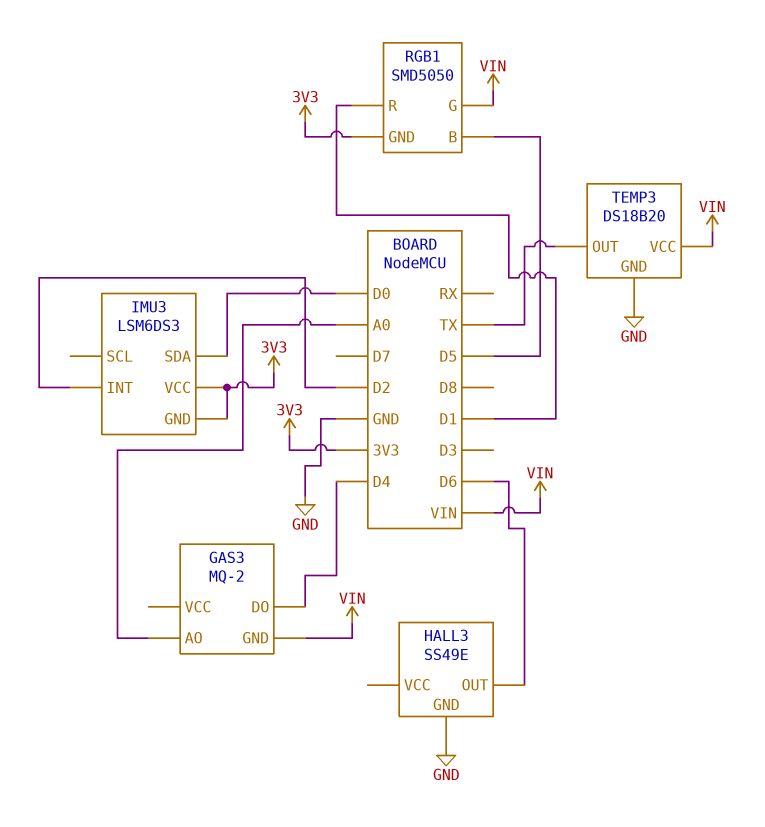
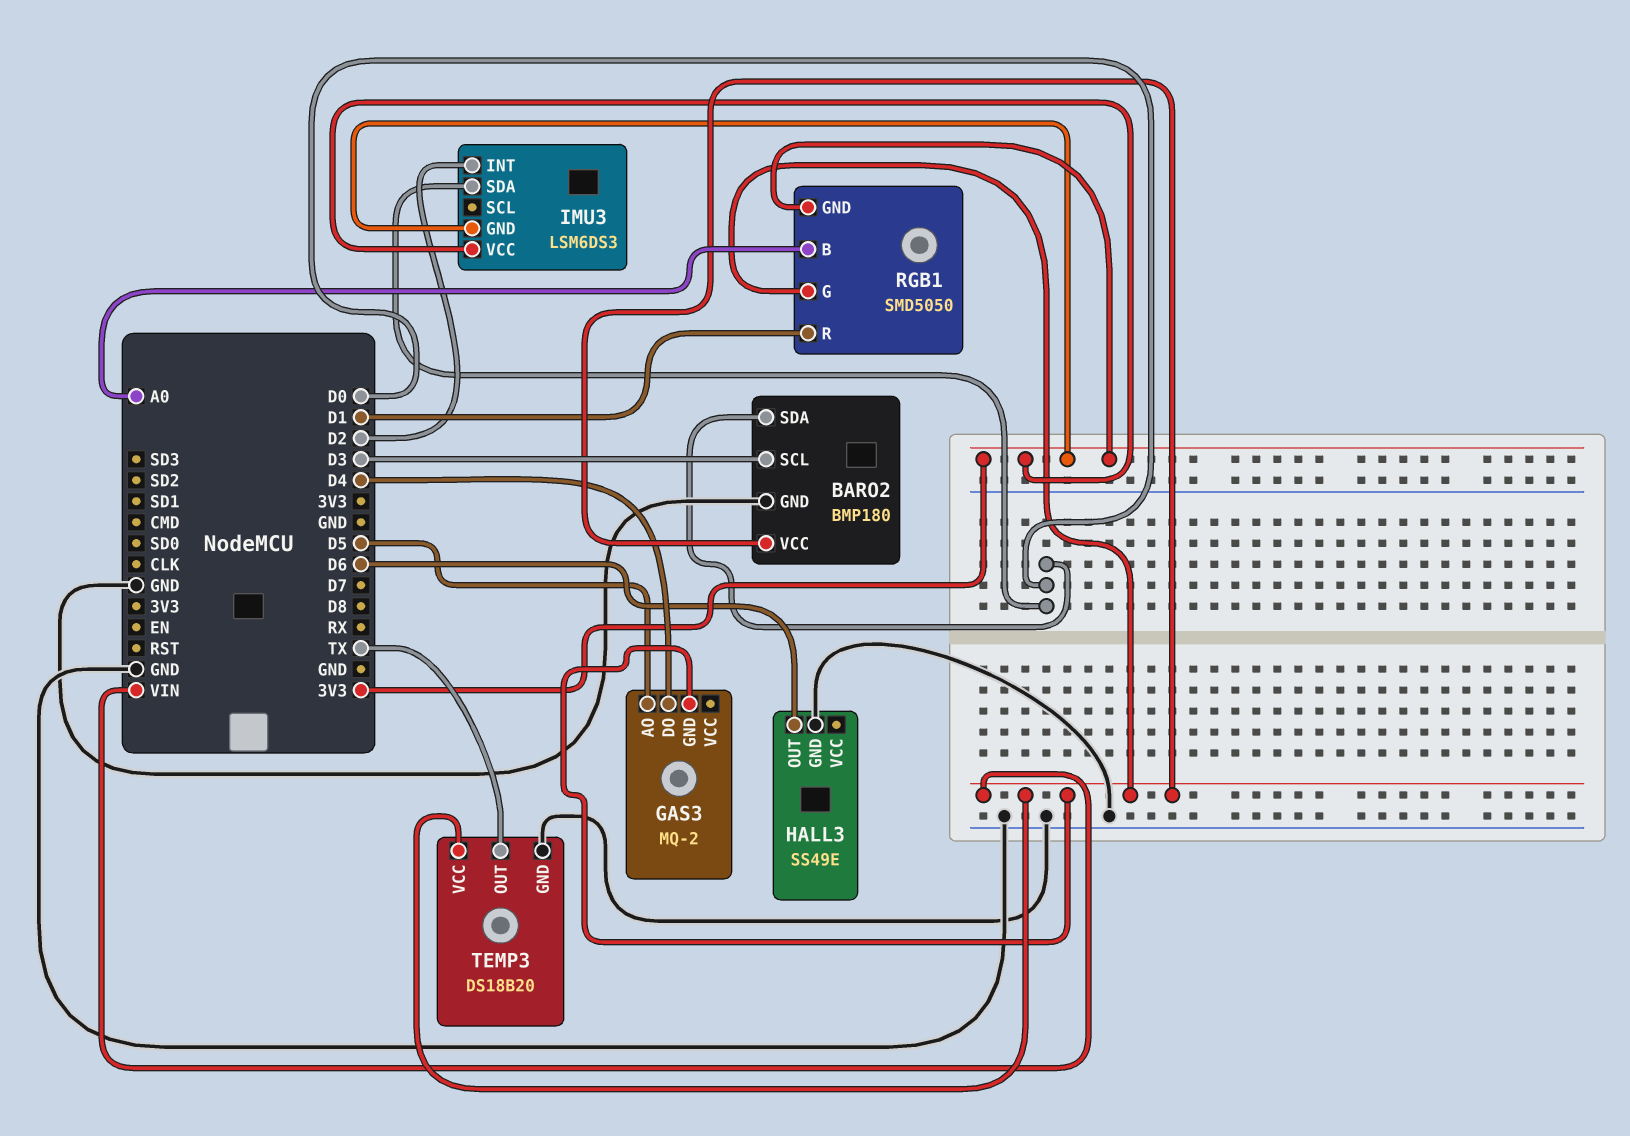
BARO2: none -> BMP180
BARO2 pin GND: none -> GND
BARO2 pin SCL: none -> D3
BARO2 pin SDA: none -> D0
BARO2 pin VCC: none -> VIN
GAS3 pin AO: A0 -> D5
RGB1 pin B: D5 -> A0

